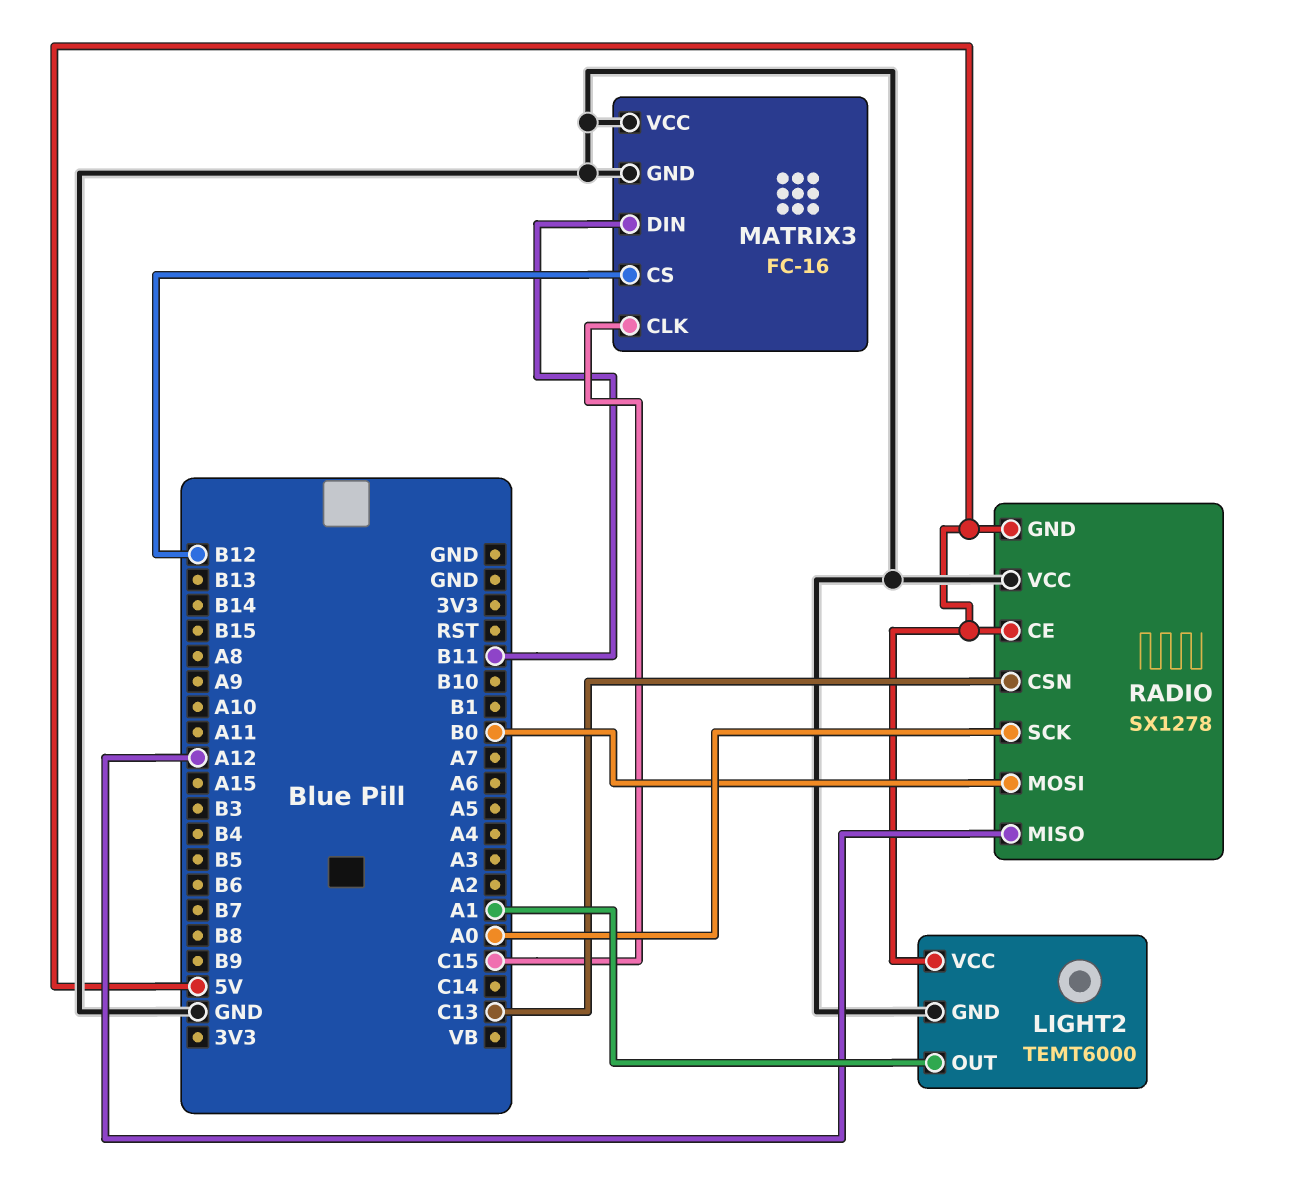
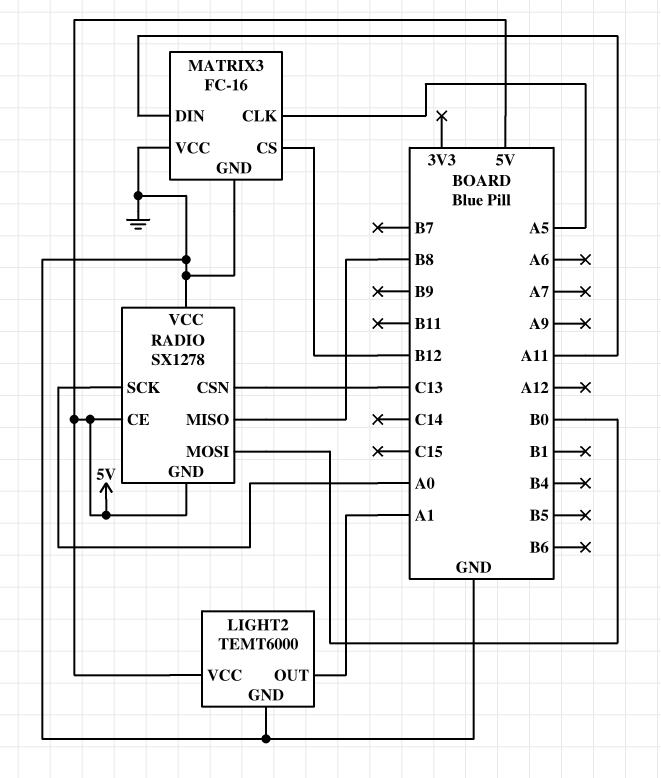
MATRIX3 pin CLK: C15 -> A5
MATRIX3 pin DIN: B11 -> A11
RADIO pin MISO: A12 -> B8

